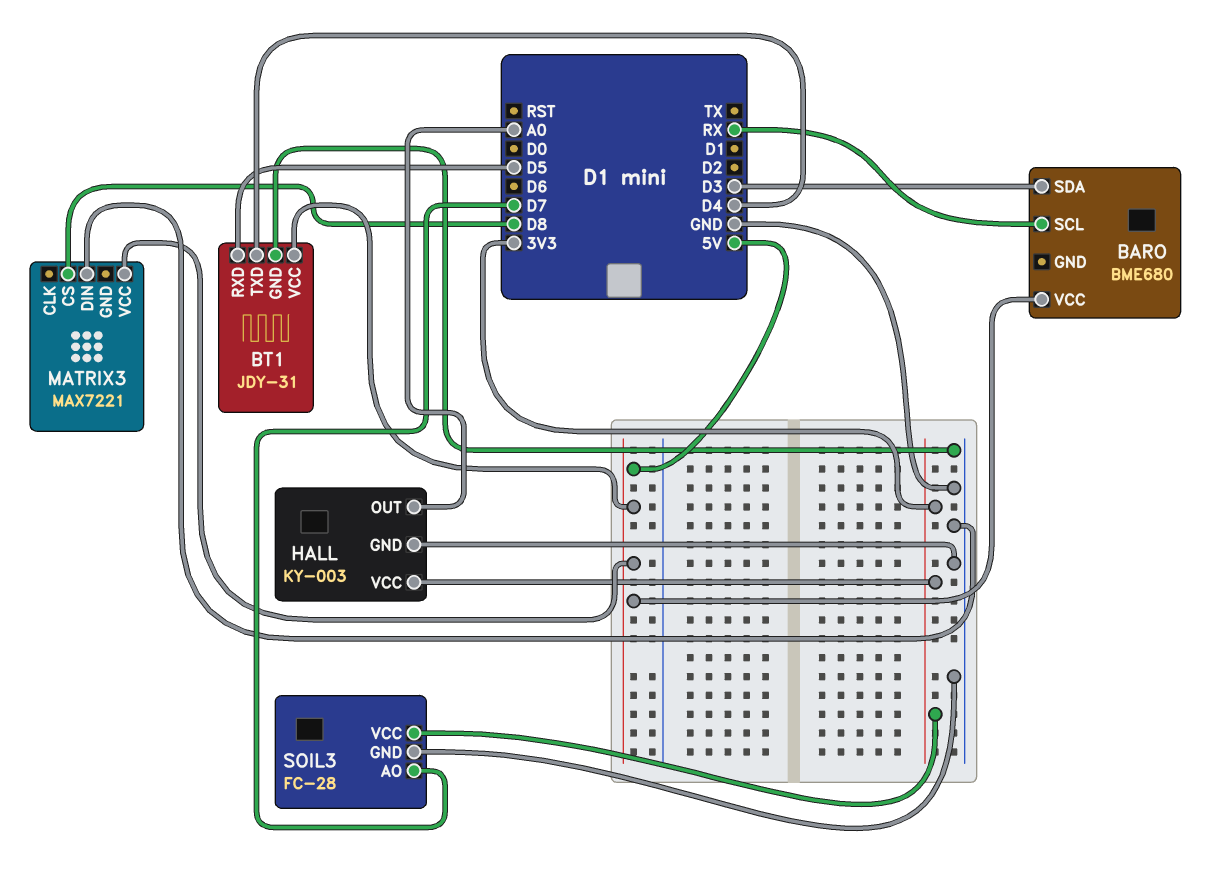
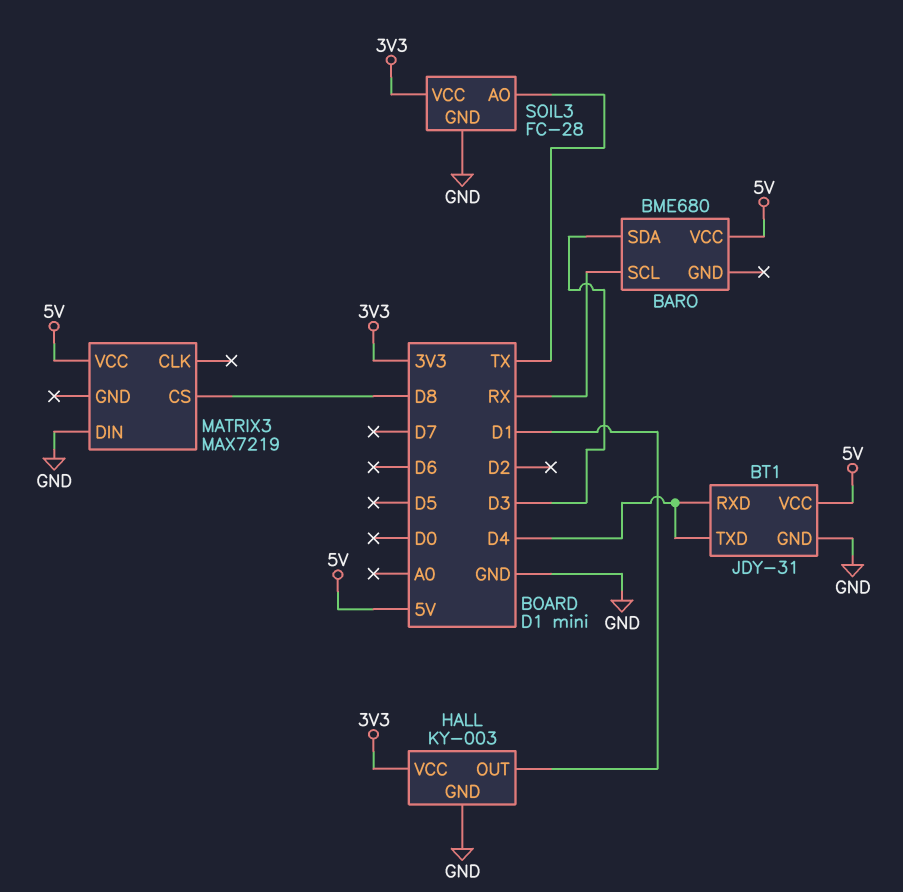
BT1 pin RXD: D5 -> D4
HALL pin OUT: A0 -> D1
MATRIX3: MAX7221 -> MAX7219
SOIL3 pin AO: D7 -> TX

